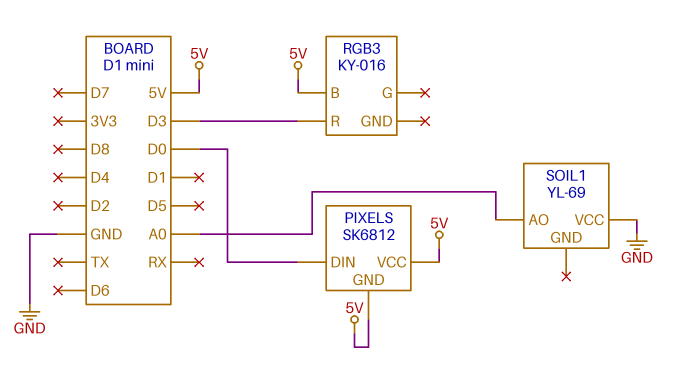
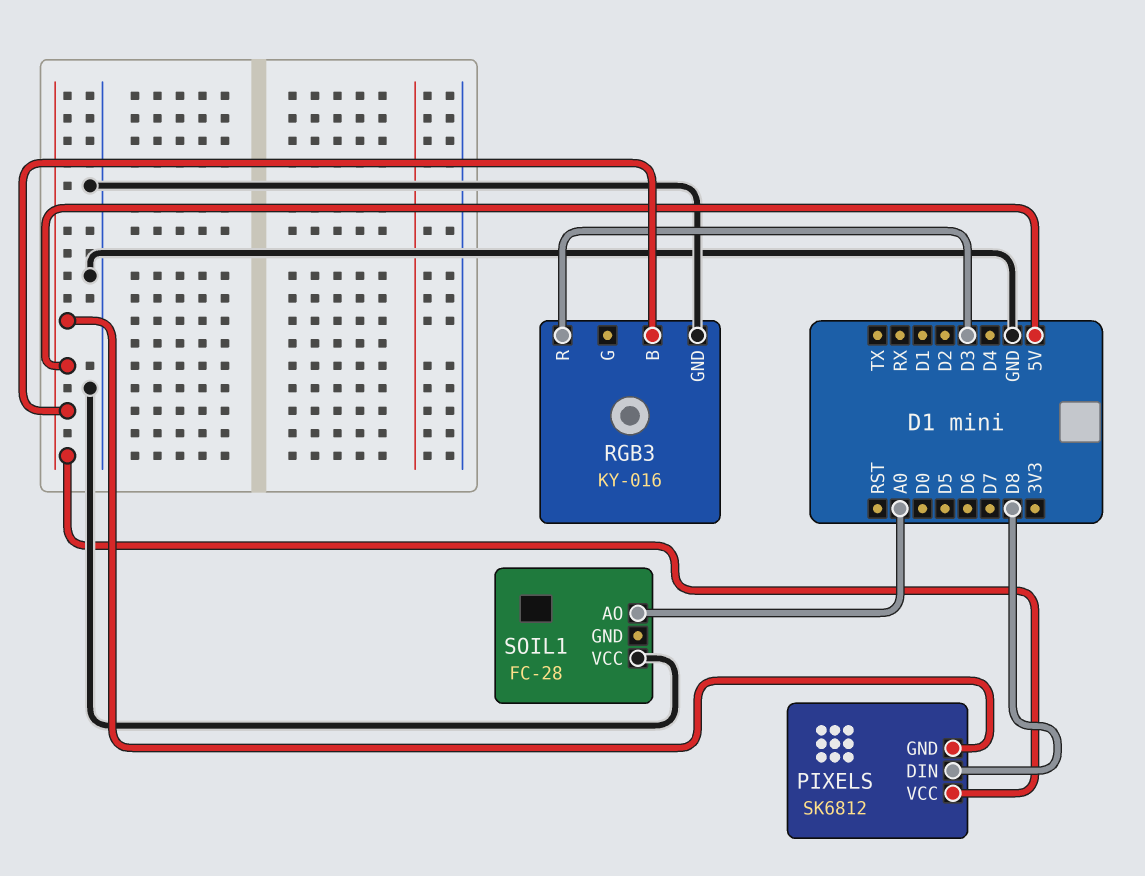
PIXELS pin DIN: D0 -> D8
RGB3 pin GND: none -> GND
SOIL1: YL-69 -> FC-28

